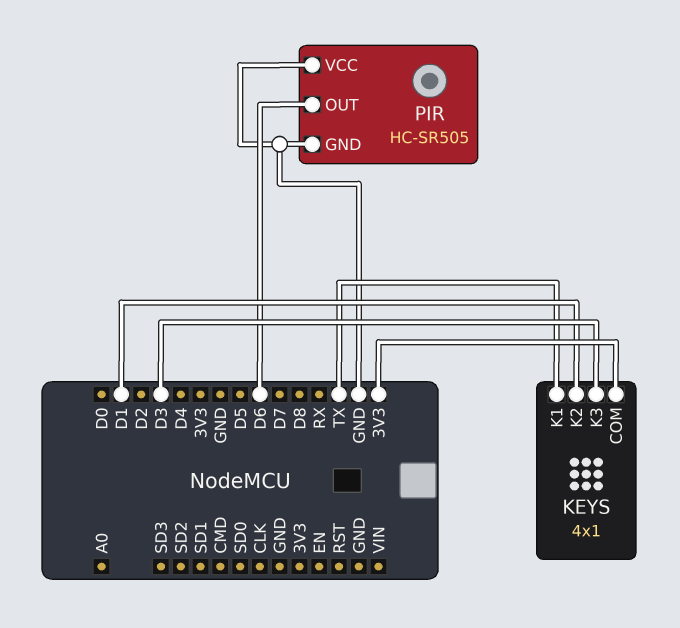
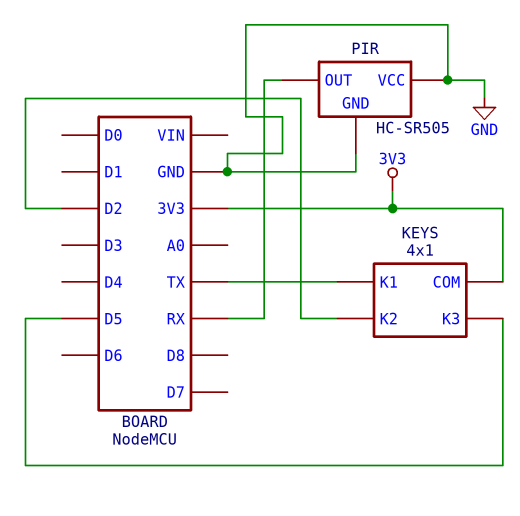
KEYS pin K2: D1 -> D2
KEYS pin K3: D3 -> D5
PIR pin OUT: D6 -> RX

